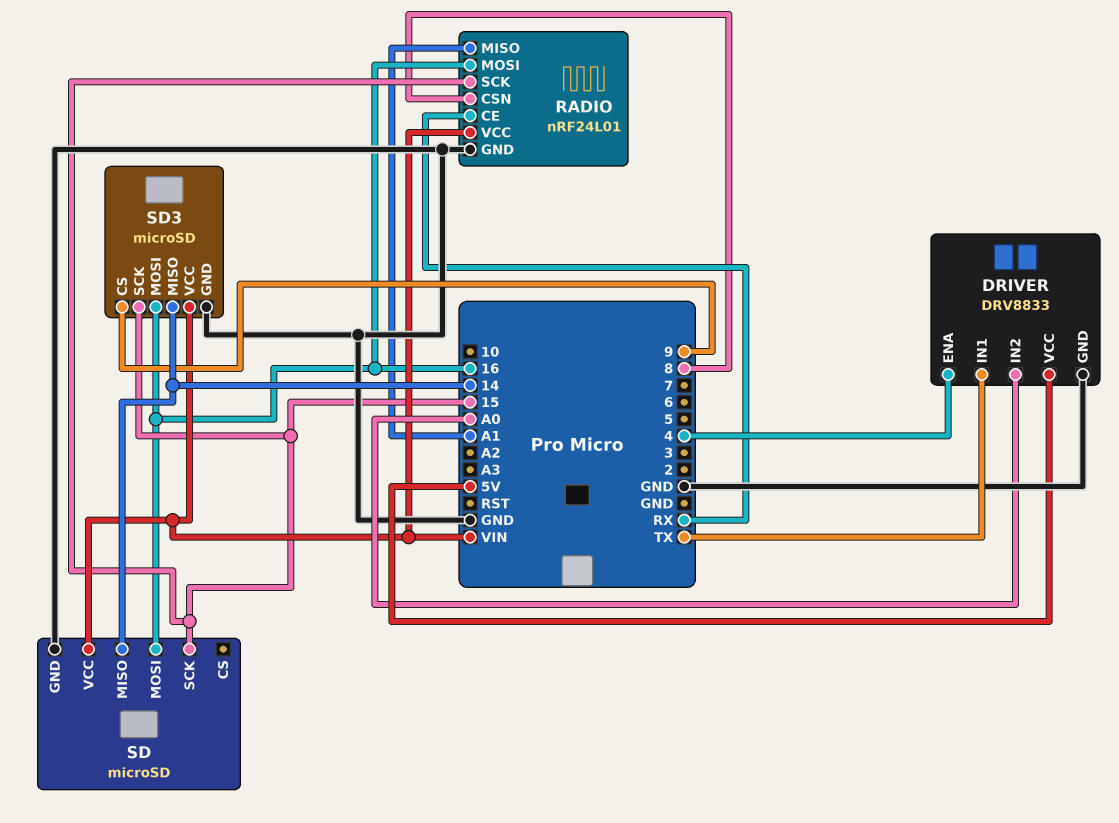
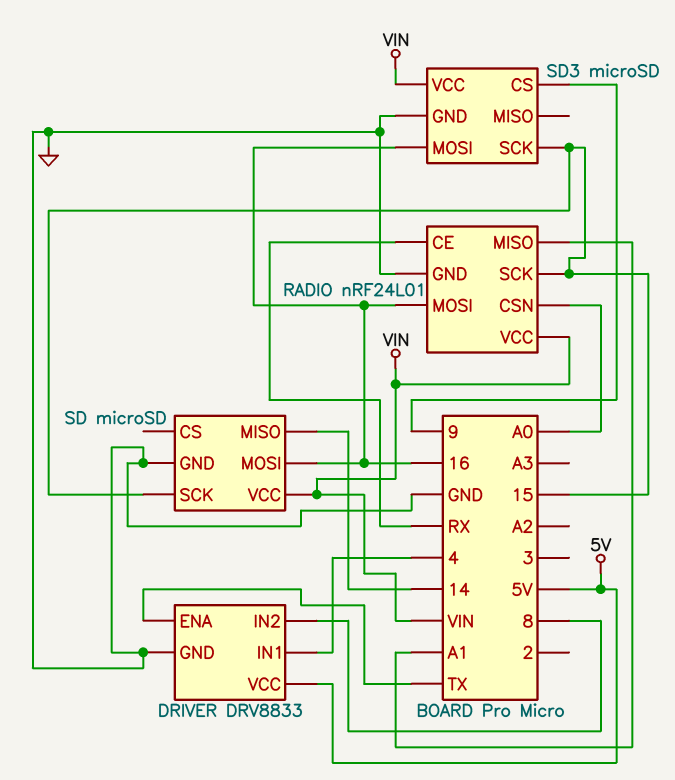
DRIVER pin ENA: 4 -> TX
DRIVER pin IN1: TX -> 4
DRIVER pin IN2: A0 -> 8
RADIO pin CSN: 8 -> A0
SD3 pin MISO: 14 -> none

